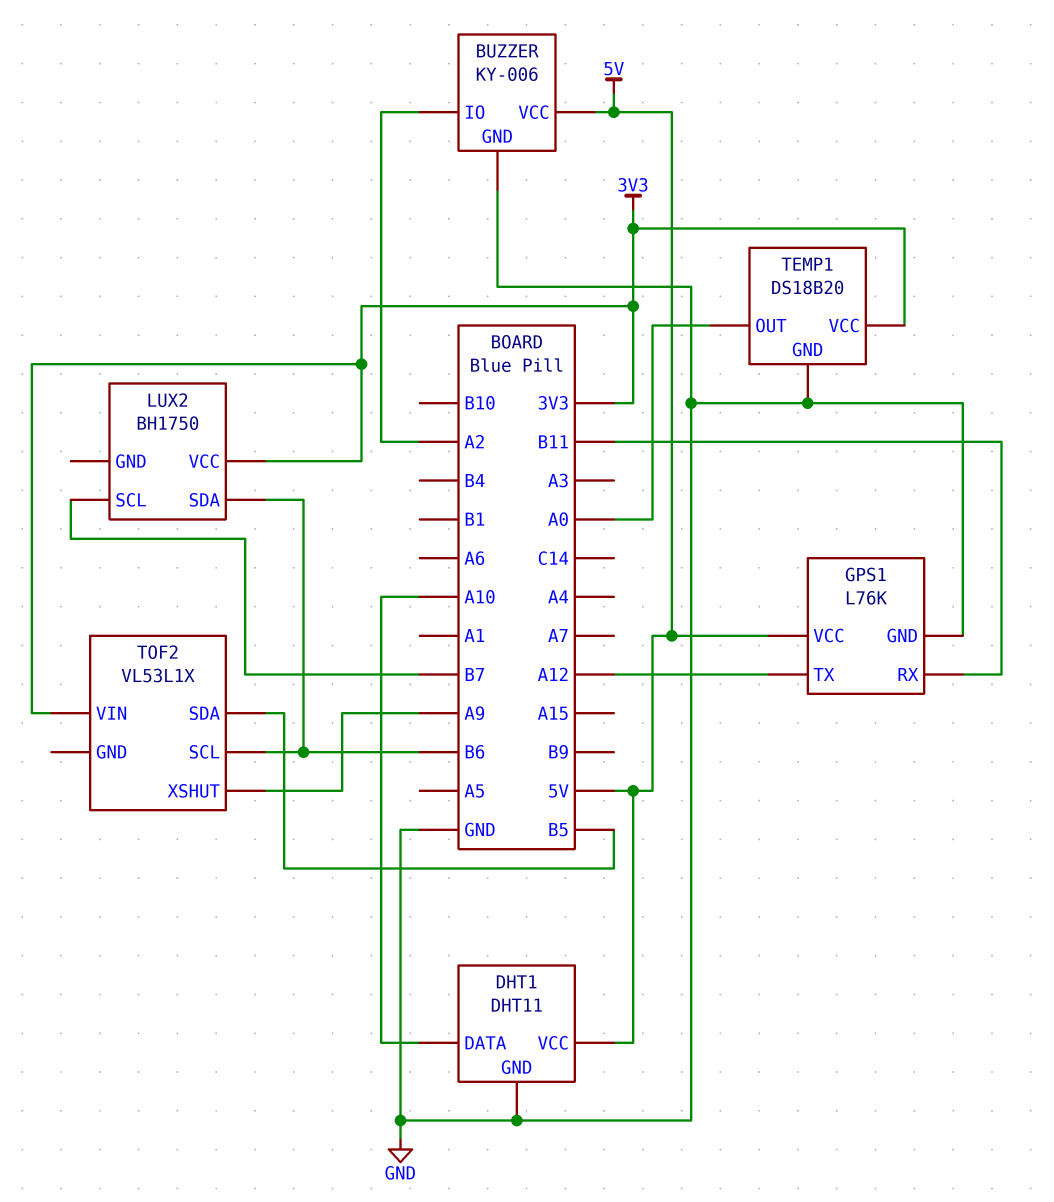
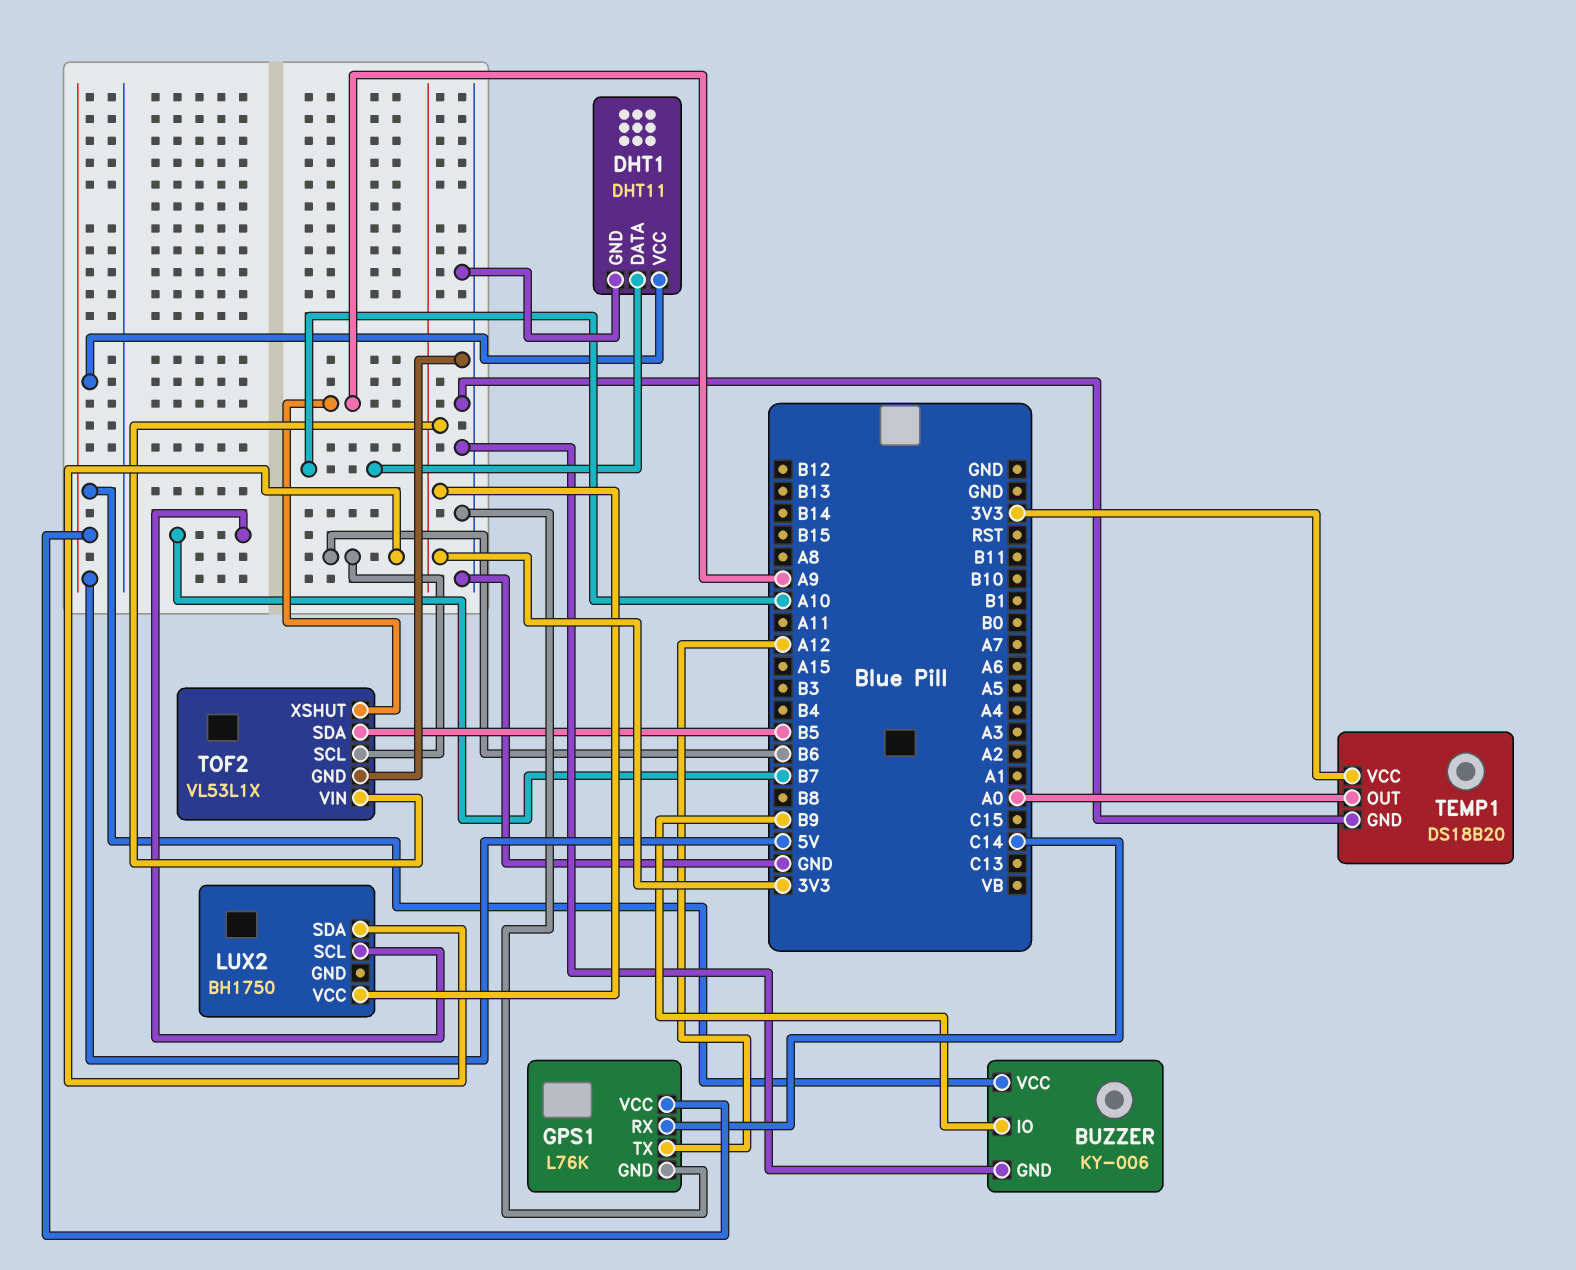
BUZZER pin IO: A2 -> B9
GPS1 pin RX: B11 -> C14
TOF2 pin GND: none -> GND

